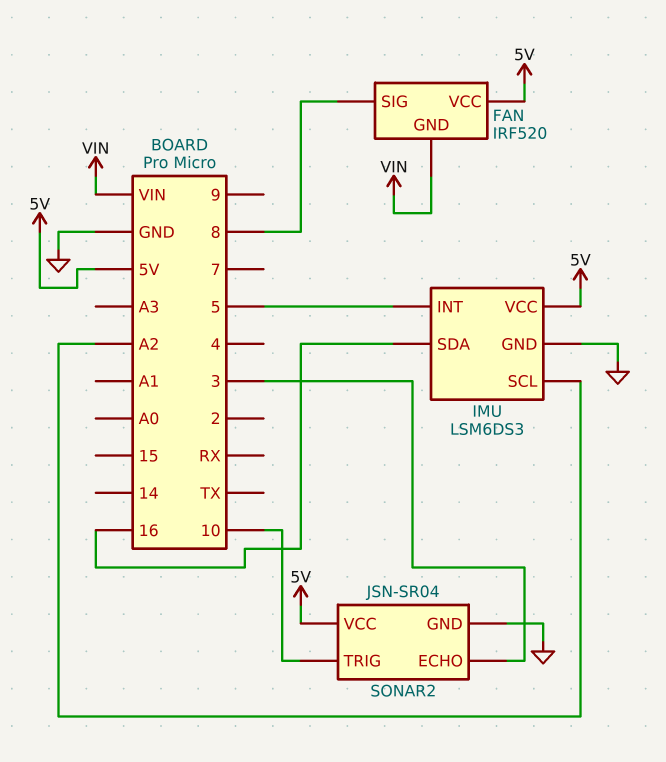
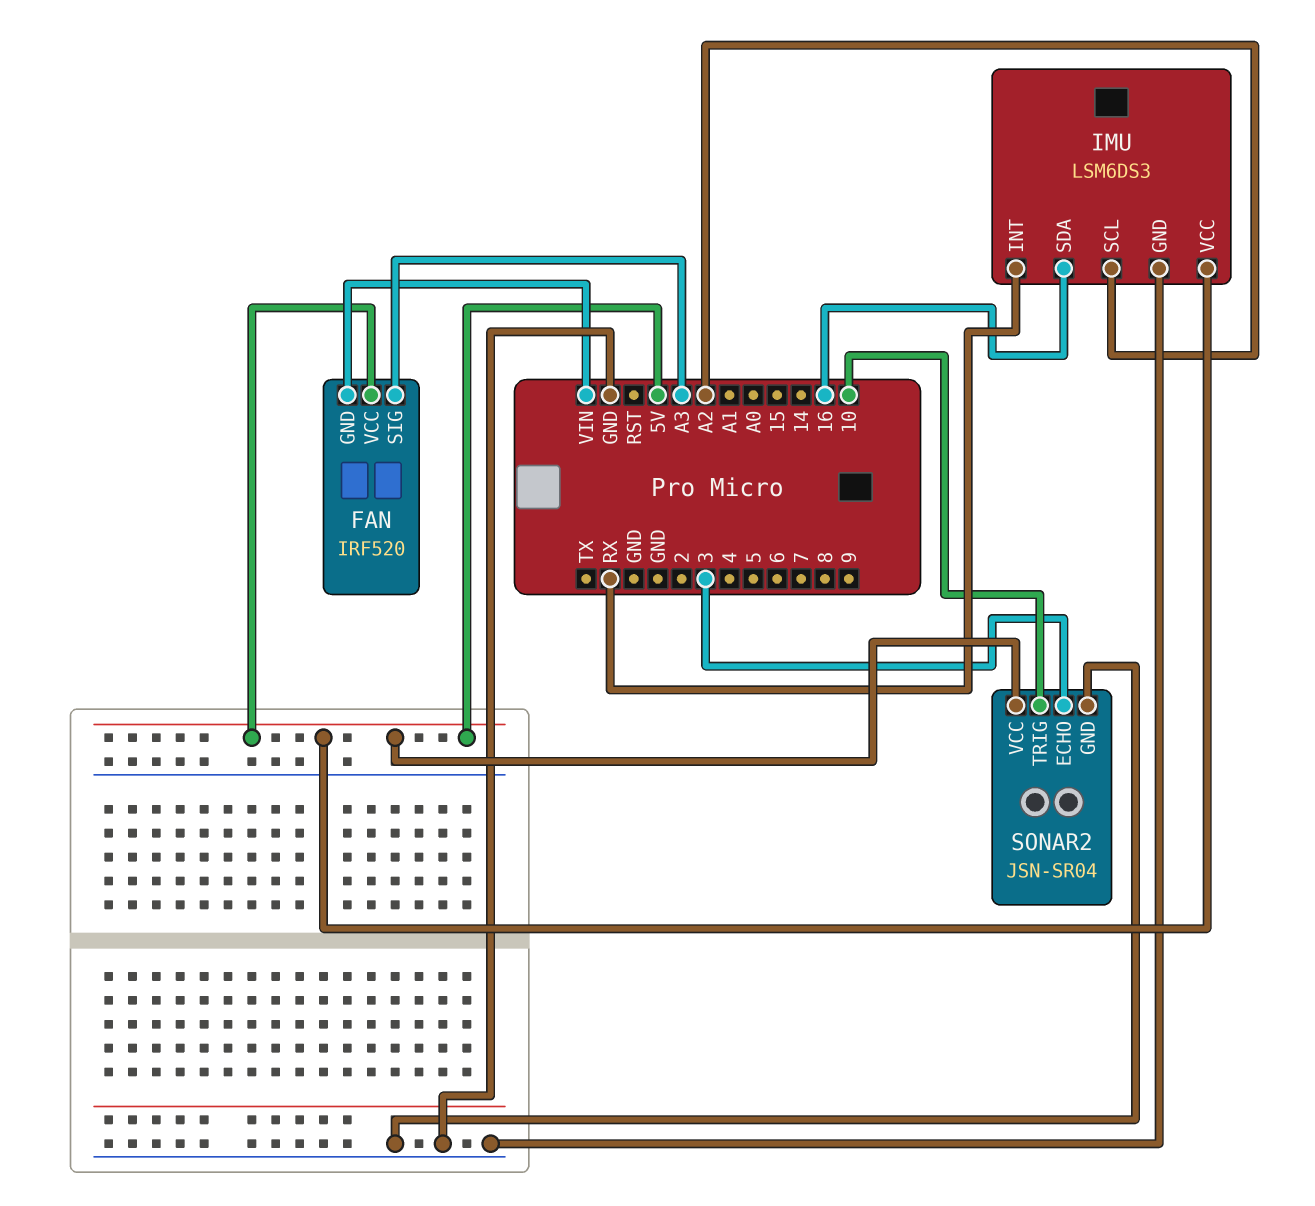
FAN pin SIG: 8 -> A3
IMU pin INT: 5 -> RX

